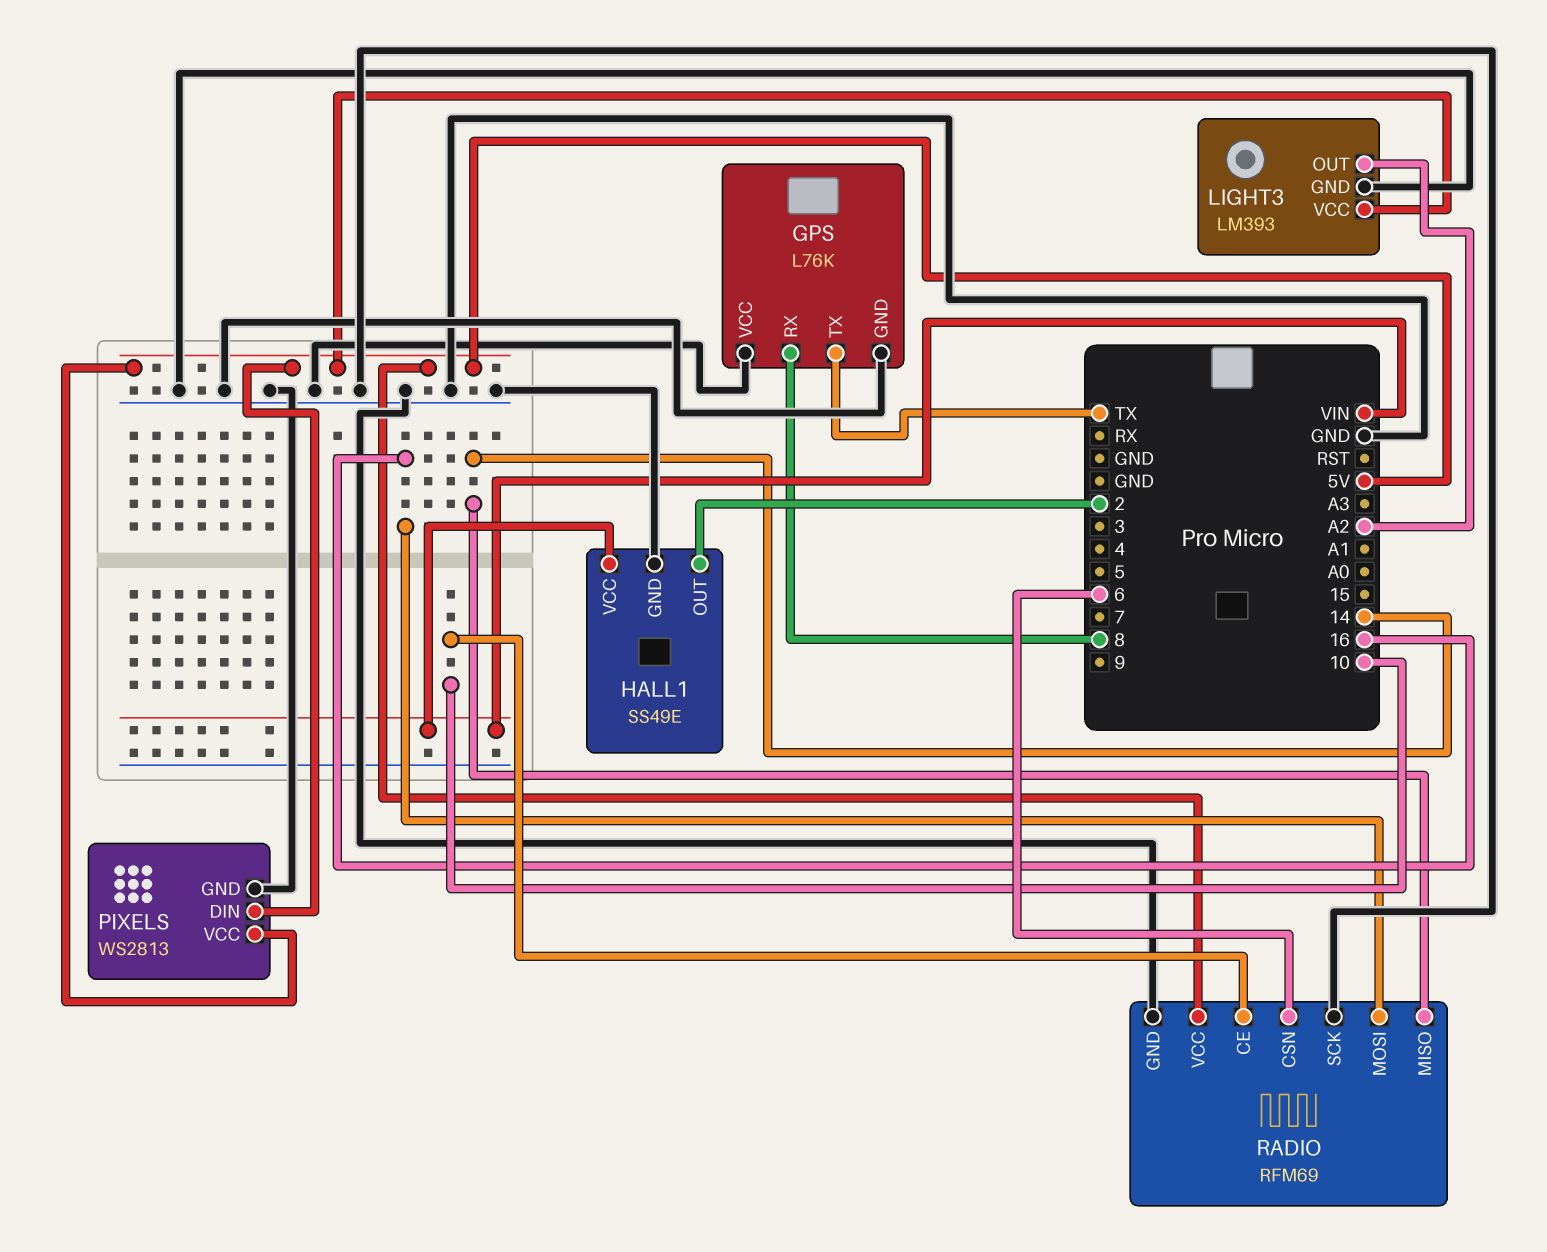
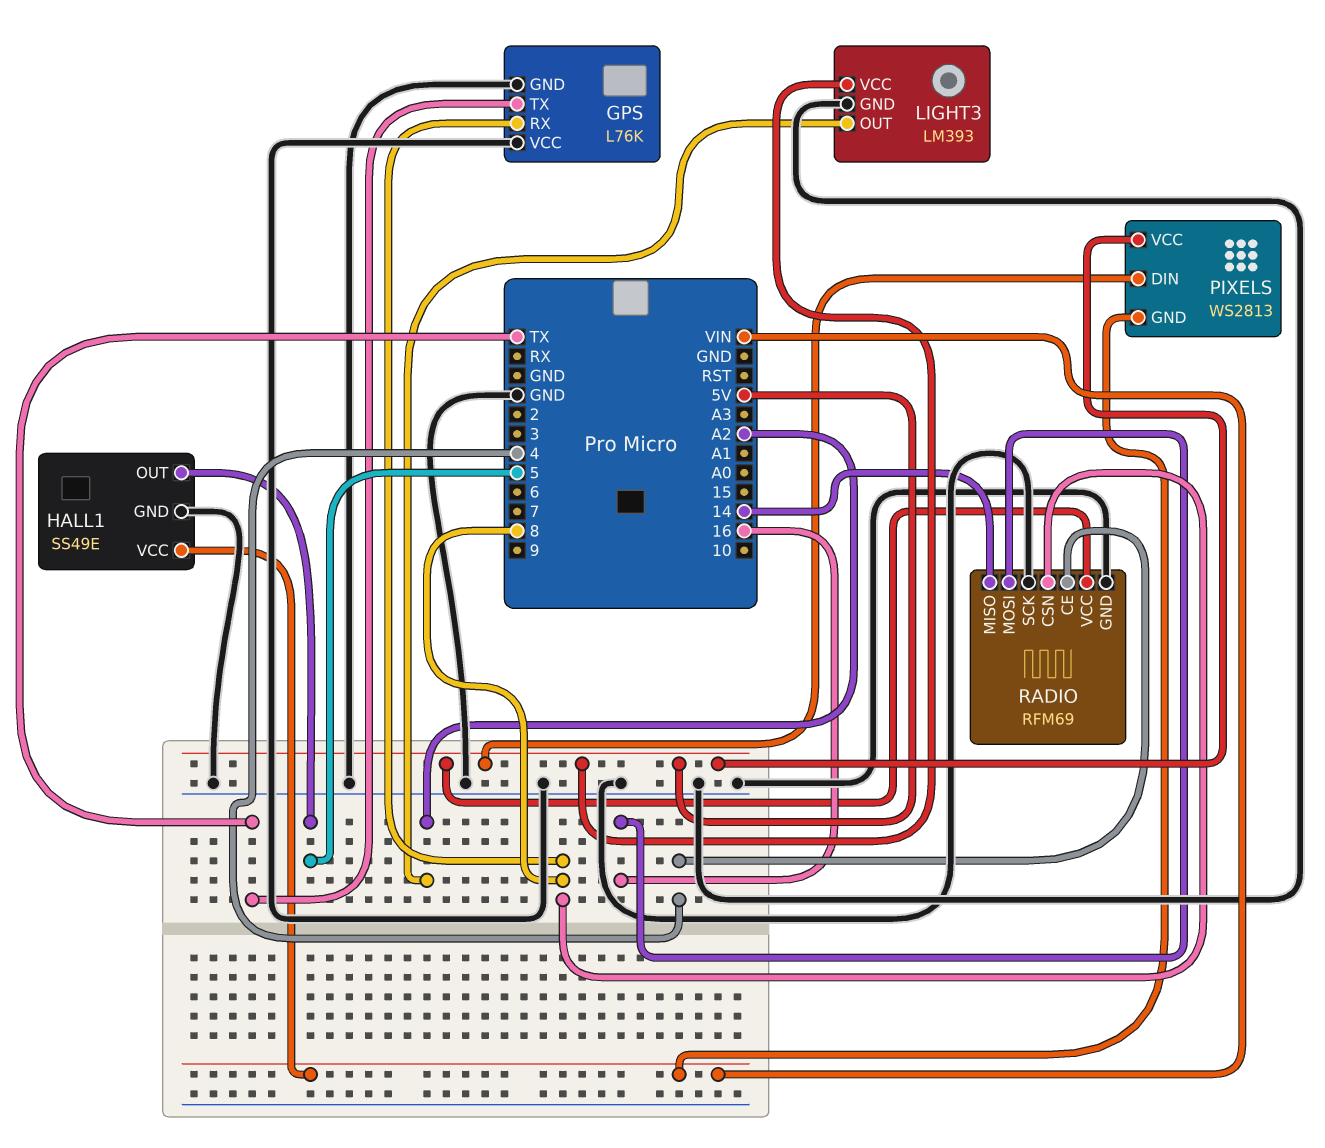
HALL1 pin OUT: 2 -> 5
PIXELS pin GND: GND -> VIN
RADIO pin CE: 10 -> 4
RADIO pin CSN: 6 -> 8

